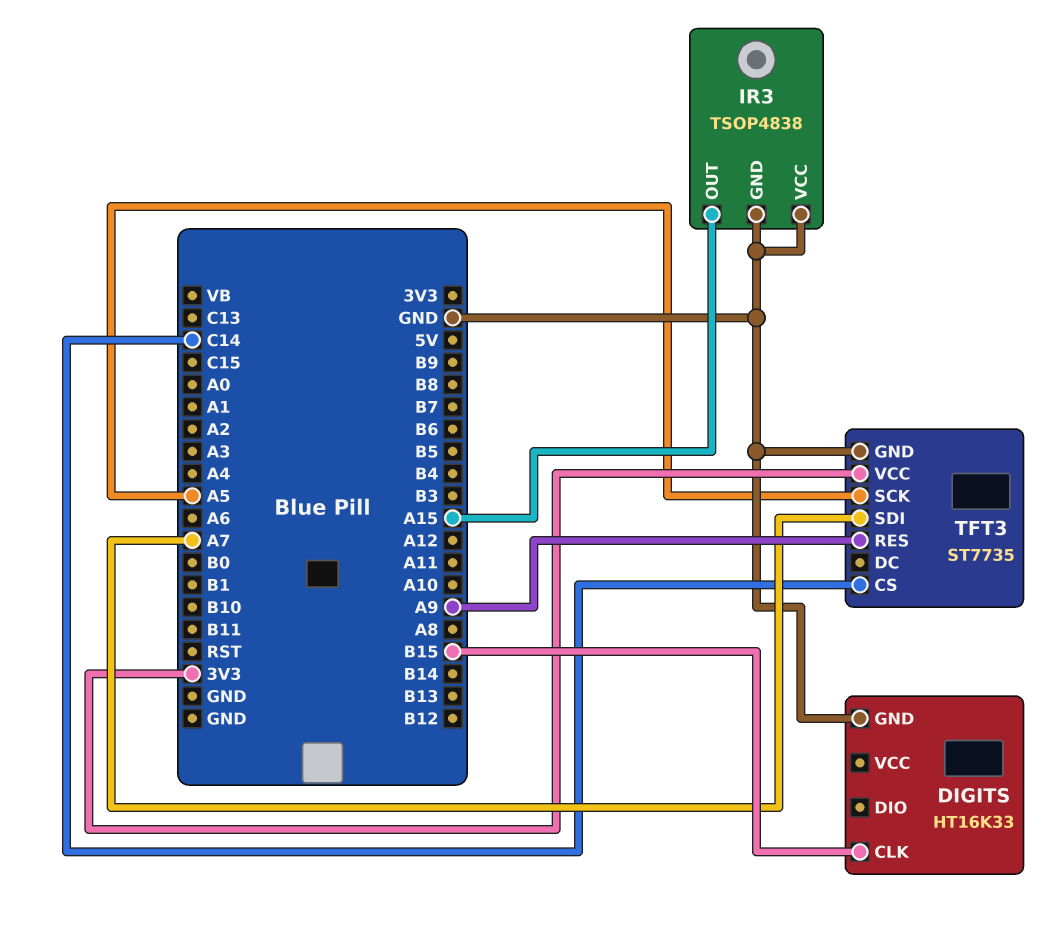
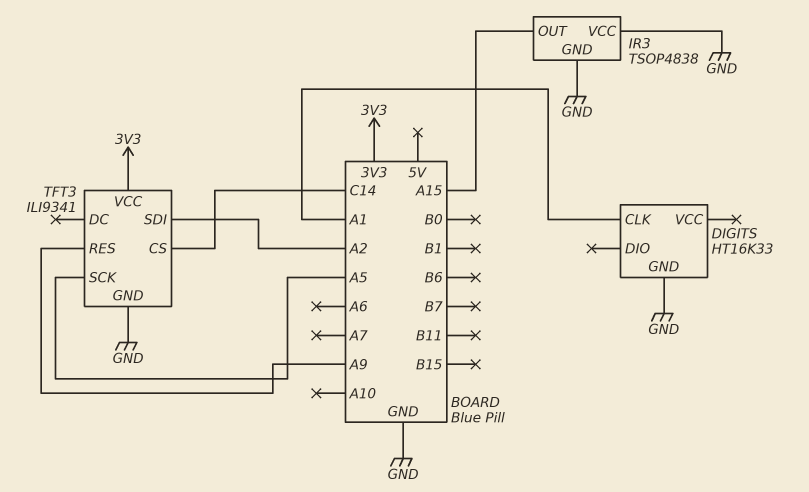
DIGITS pin CLK: B15 -> A1
TFT3: ST7735 -> ILI9341
TFT3 pin SDI: A7 -> A2

